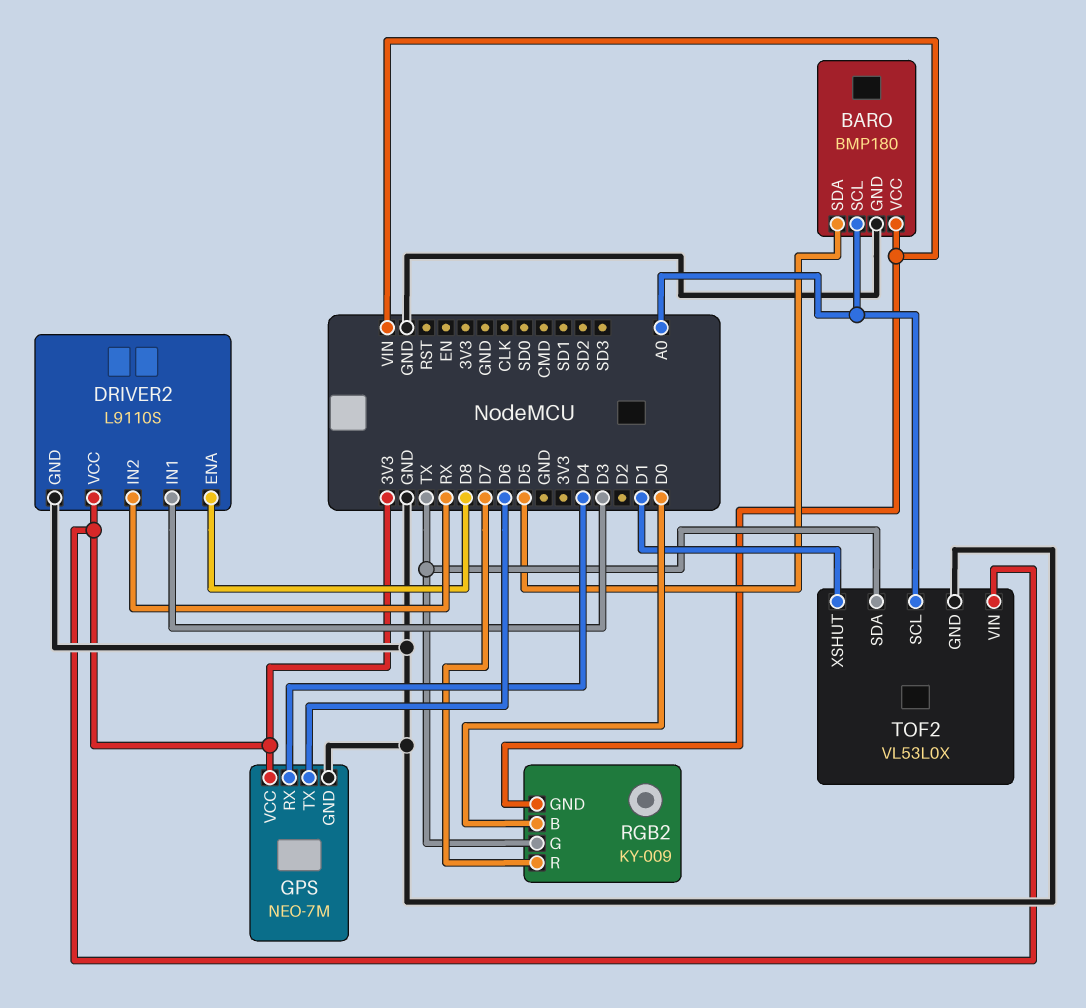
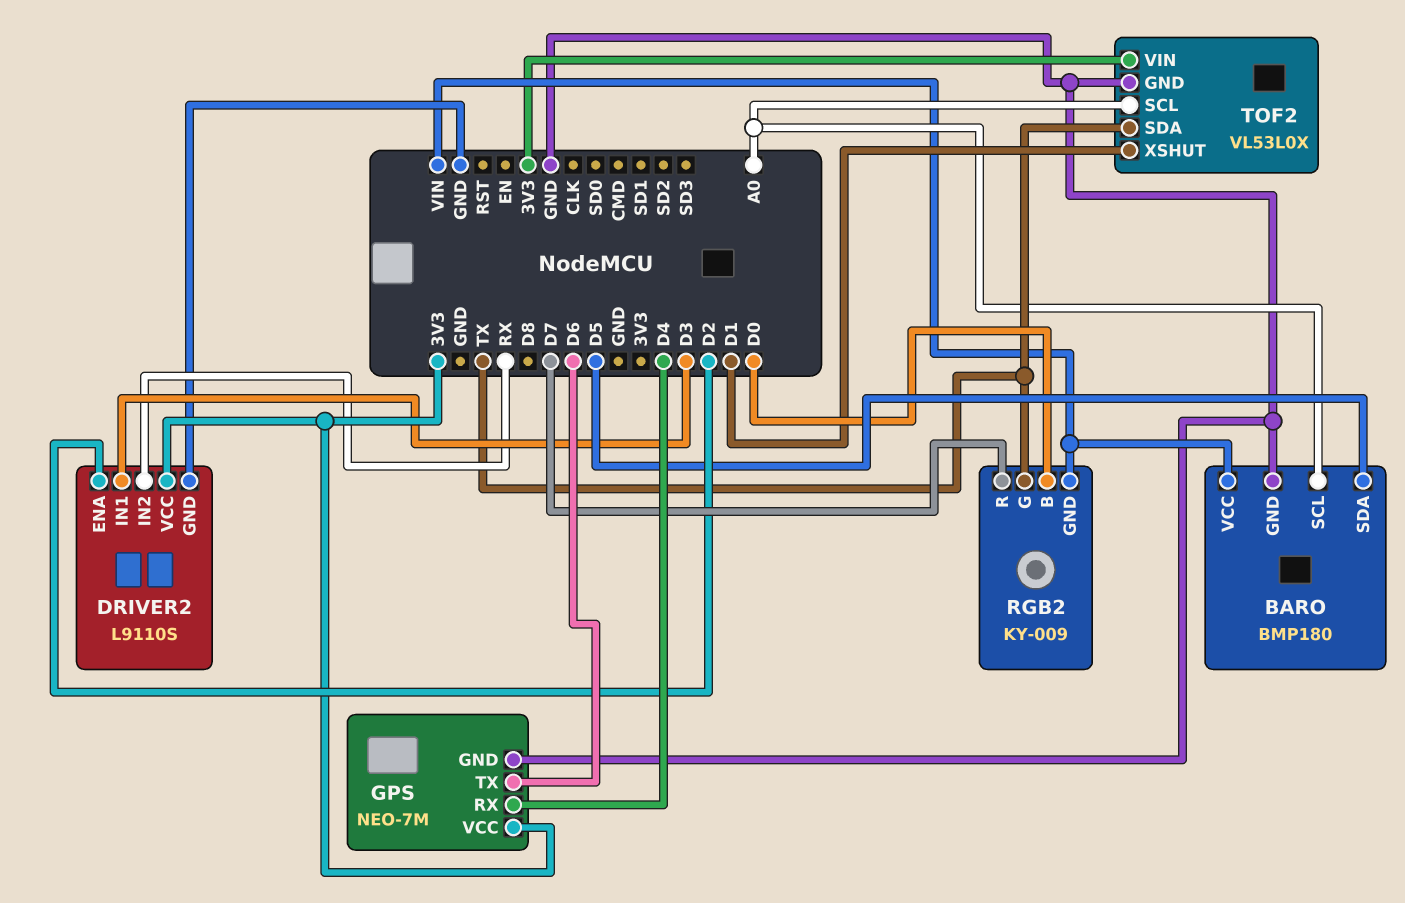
DRIVER2 pin ENA: D8 -> D2

